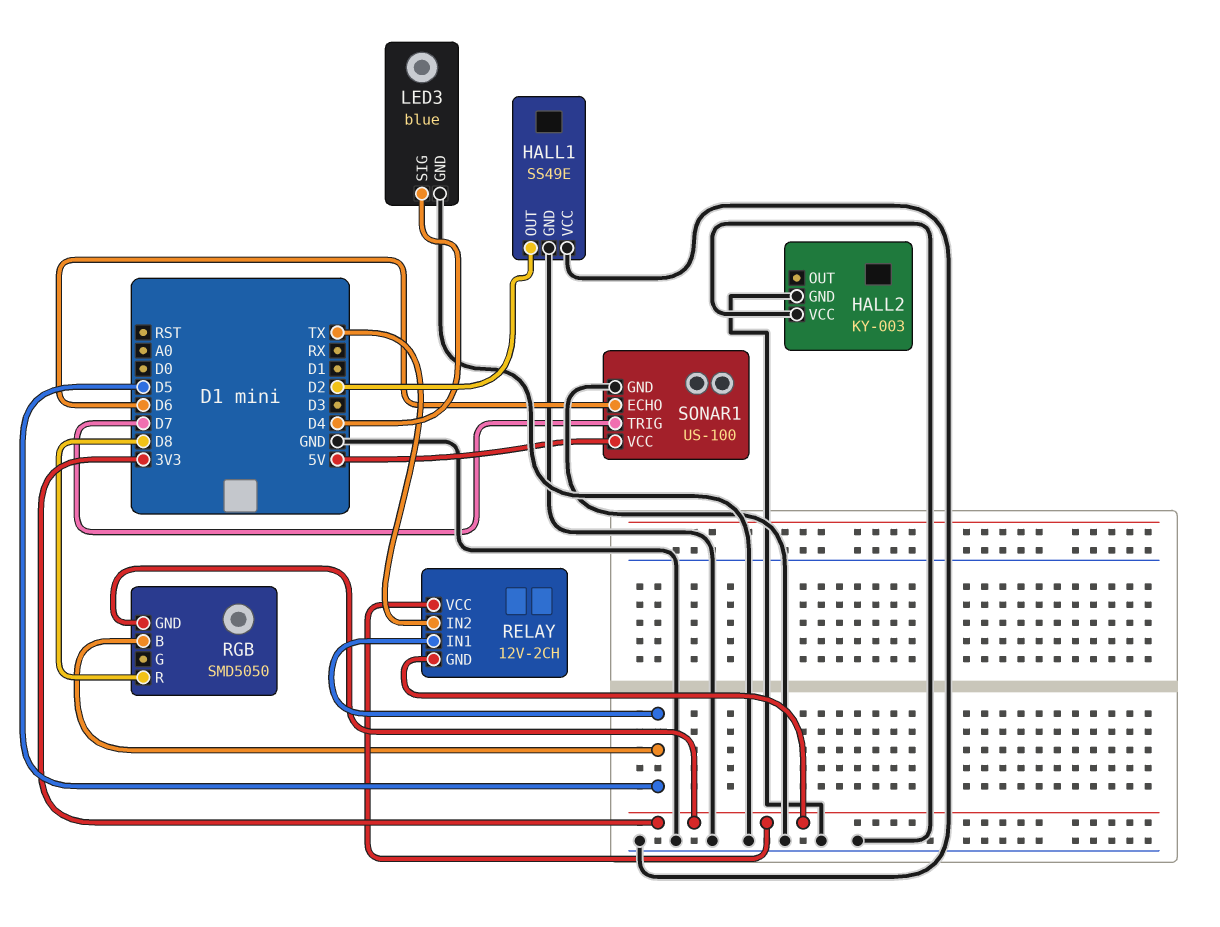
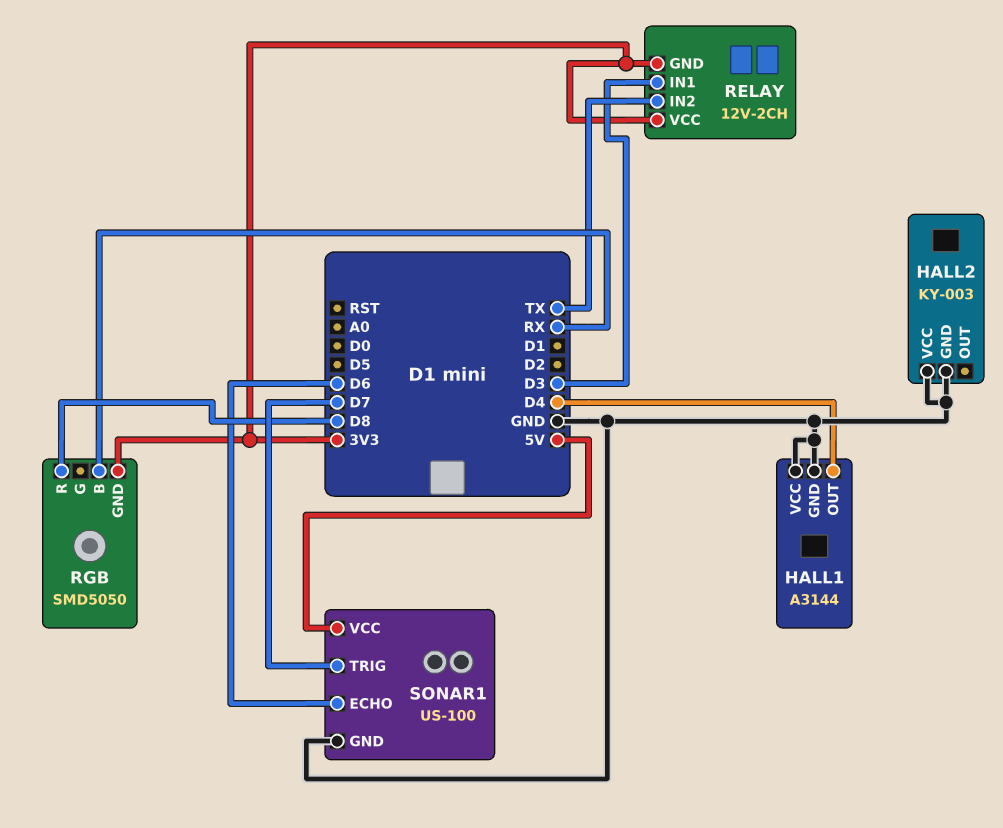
HALL1: SS49E -> A3144
HALL1 pin OUT: D2 -> D4
LED3: blue -> none
LED3 pin GND: GND -> none
LED3 pin SIG: D4 -> none
RELAY pin IN1: D5 -> D3
RGB pin B: D5 -> RX

